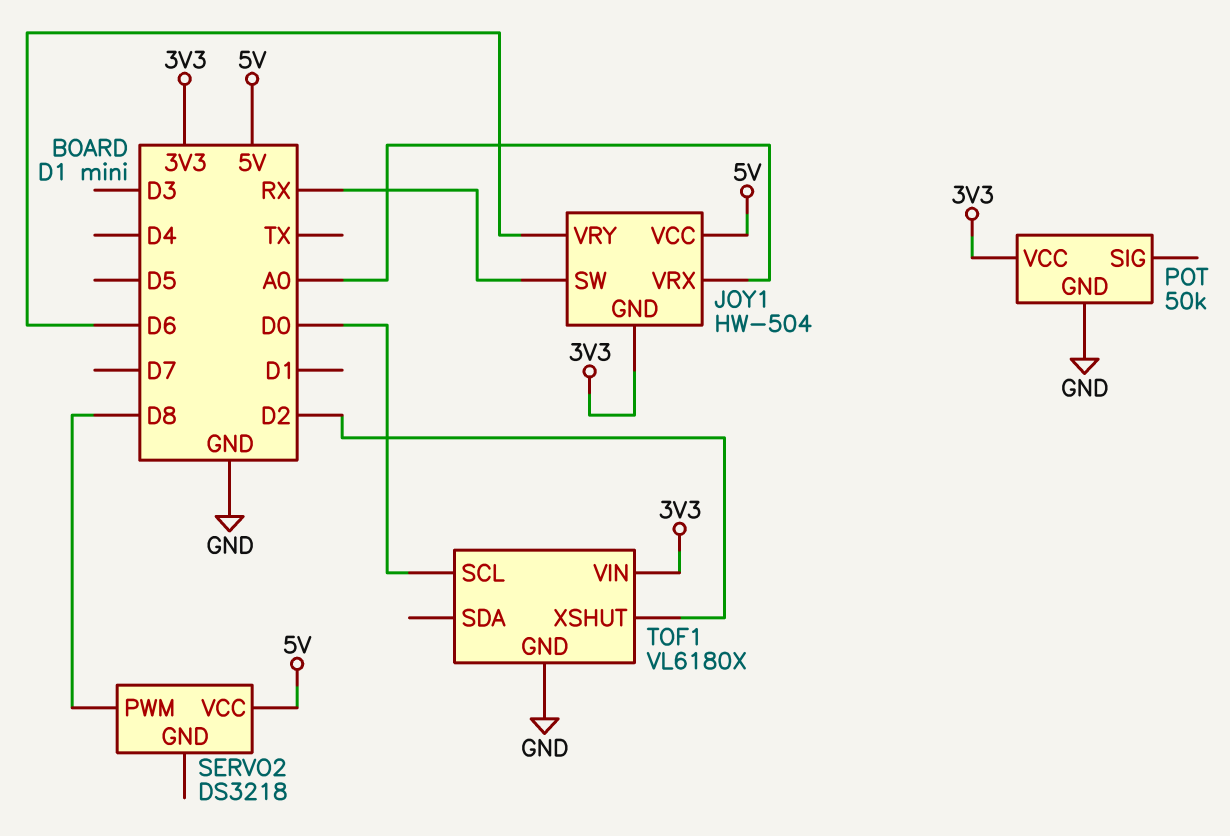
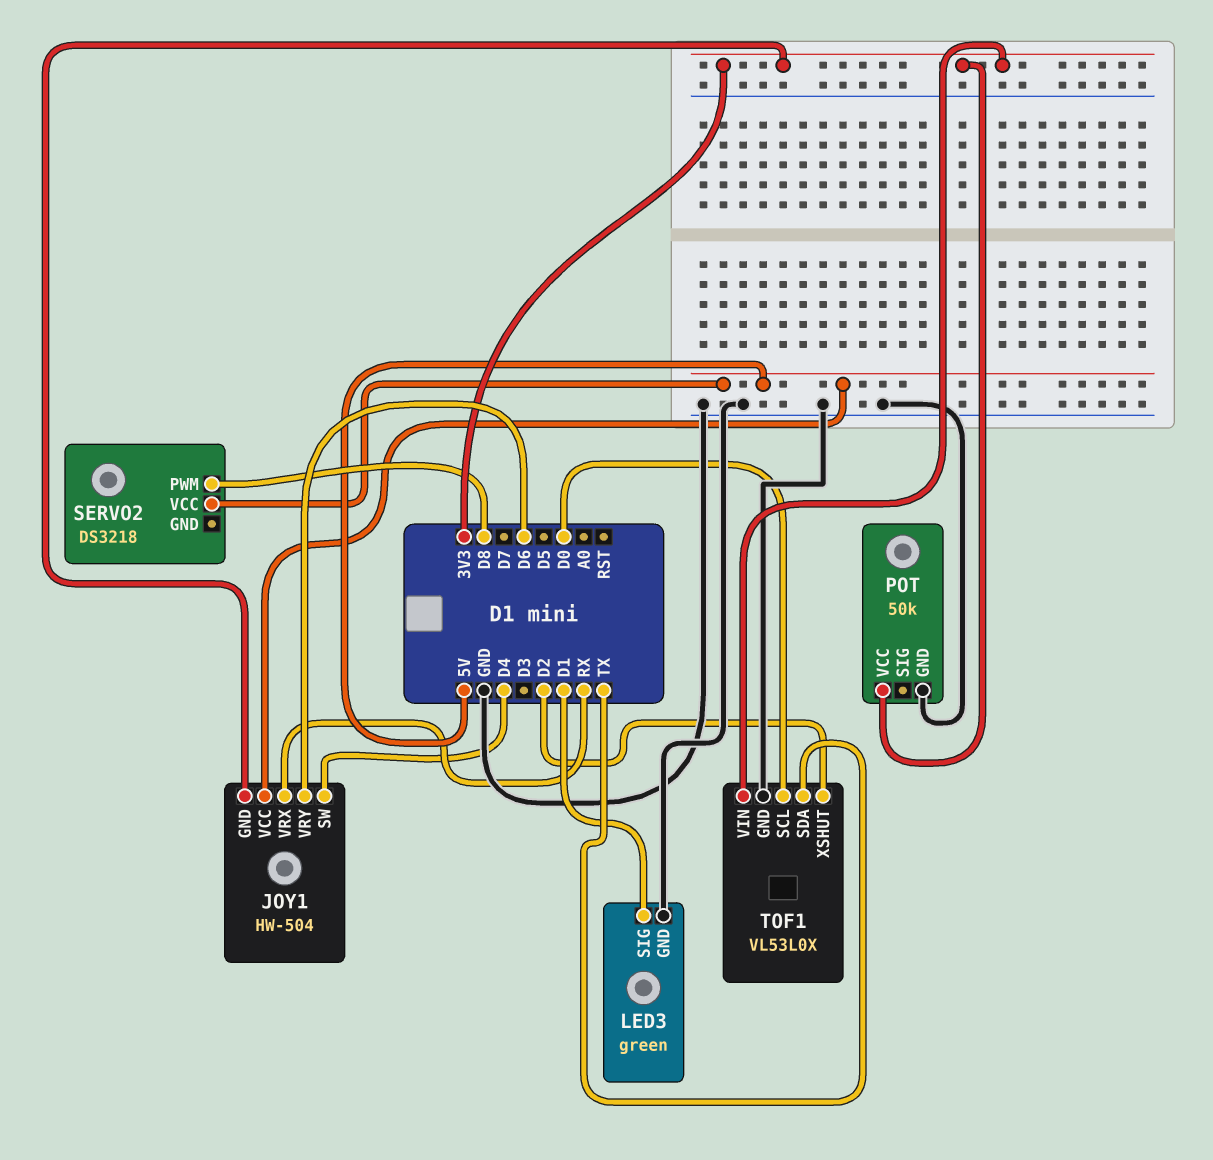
JOY1 pin SW: RX -> D4
JOY1 pin VRX: A0 -> RX
LED3: none -> green
LED3 pin GND: none -> GND
LED3 pin SIG: none -> D1
TOF1: VL6180X -> VL53L0X
TOF1 pin SDA: none -> TX

